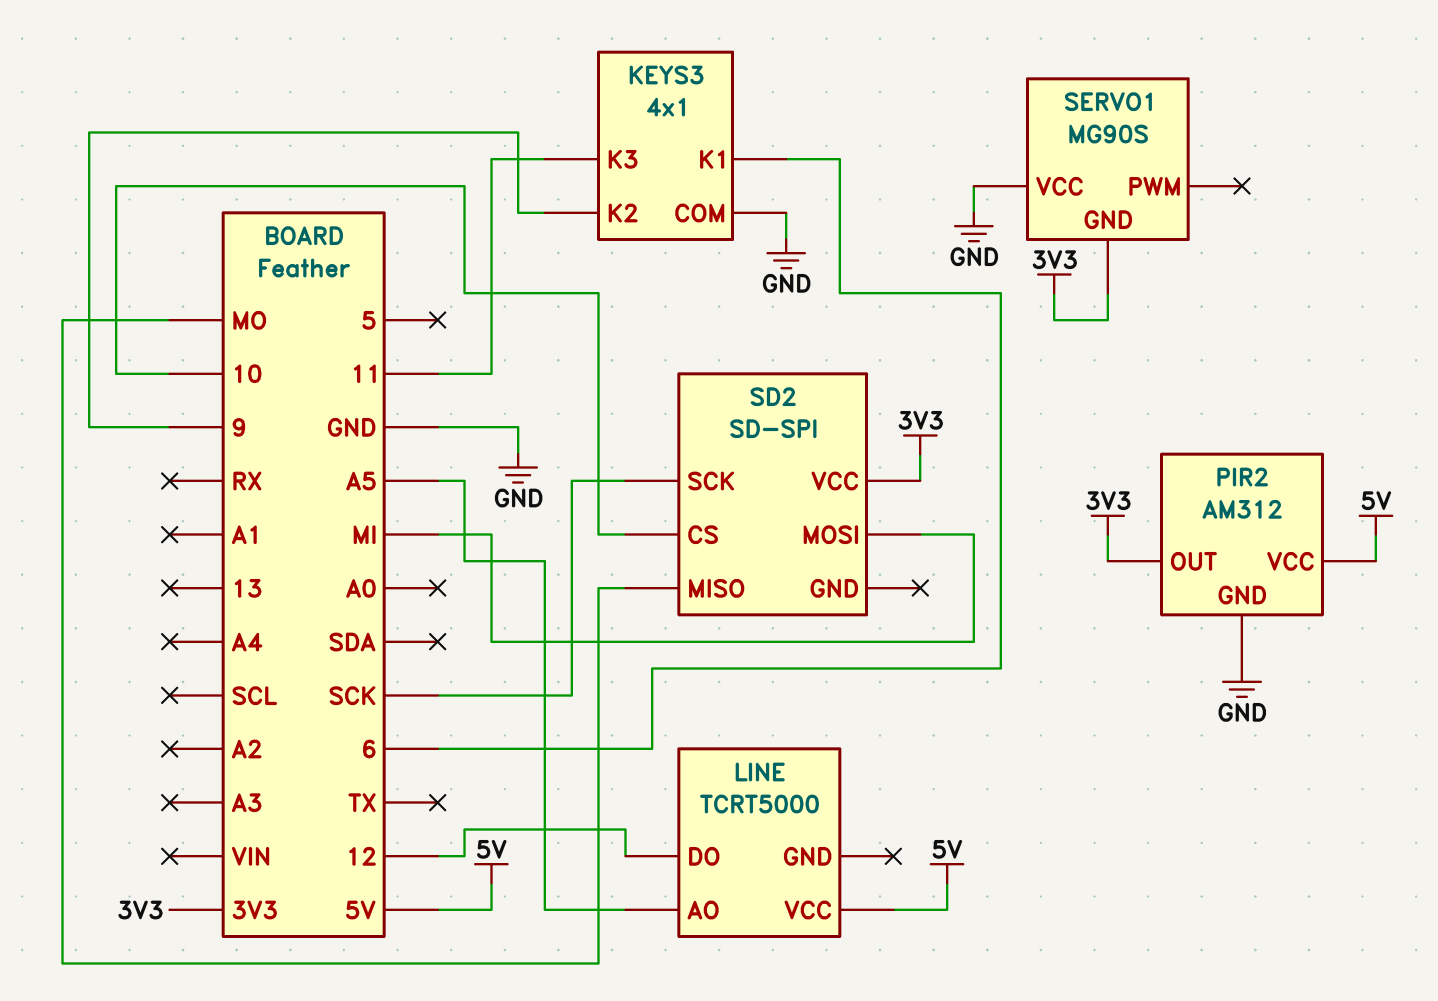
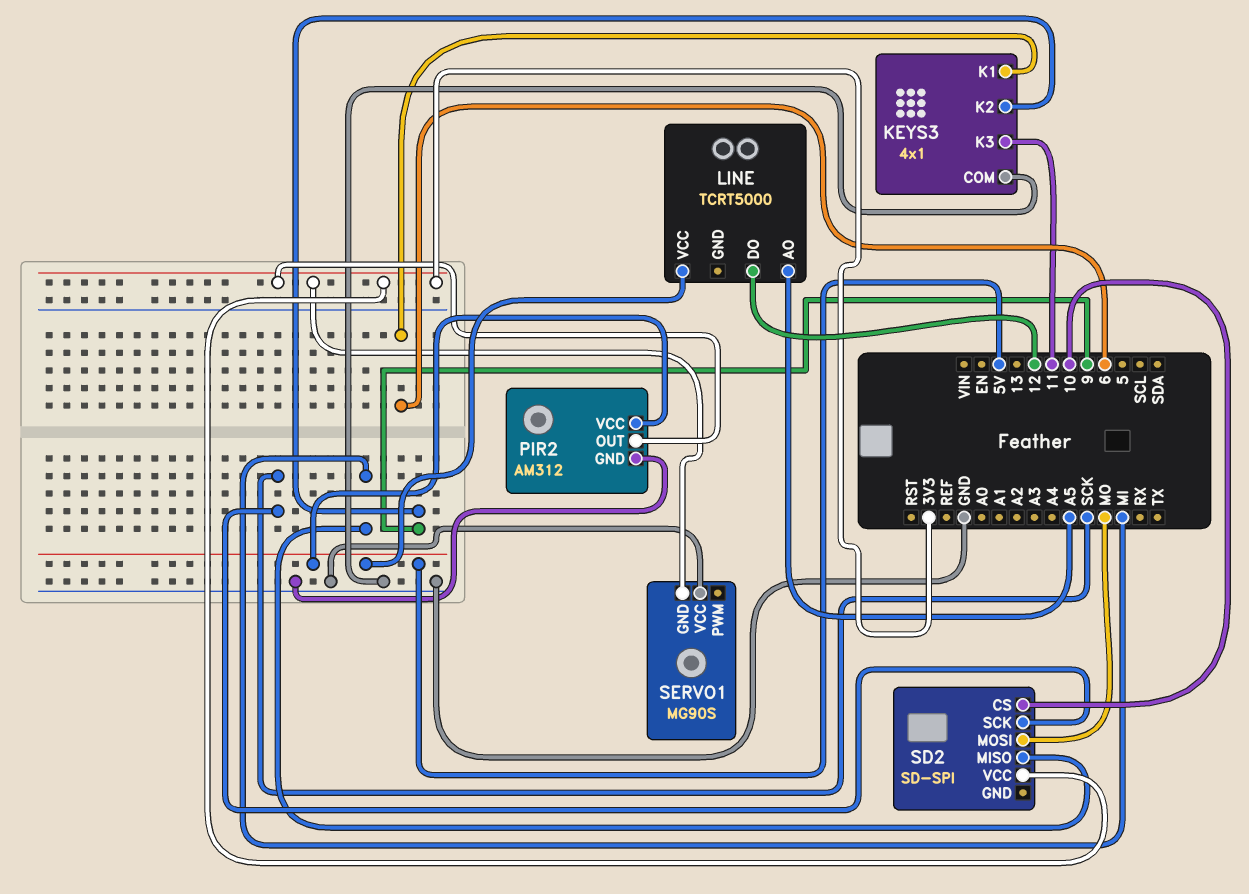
SD2 pin MISO: MO -> MI
SD2 pin MOSI: MI -> MO

